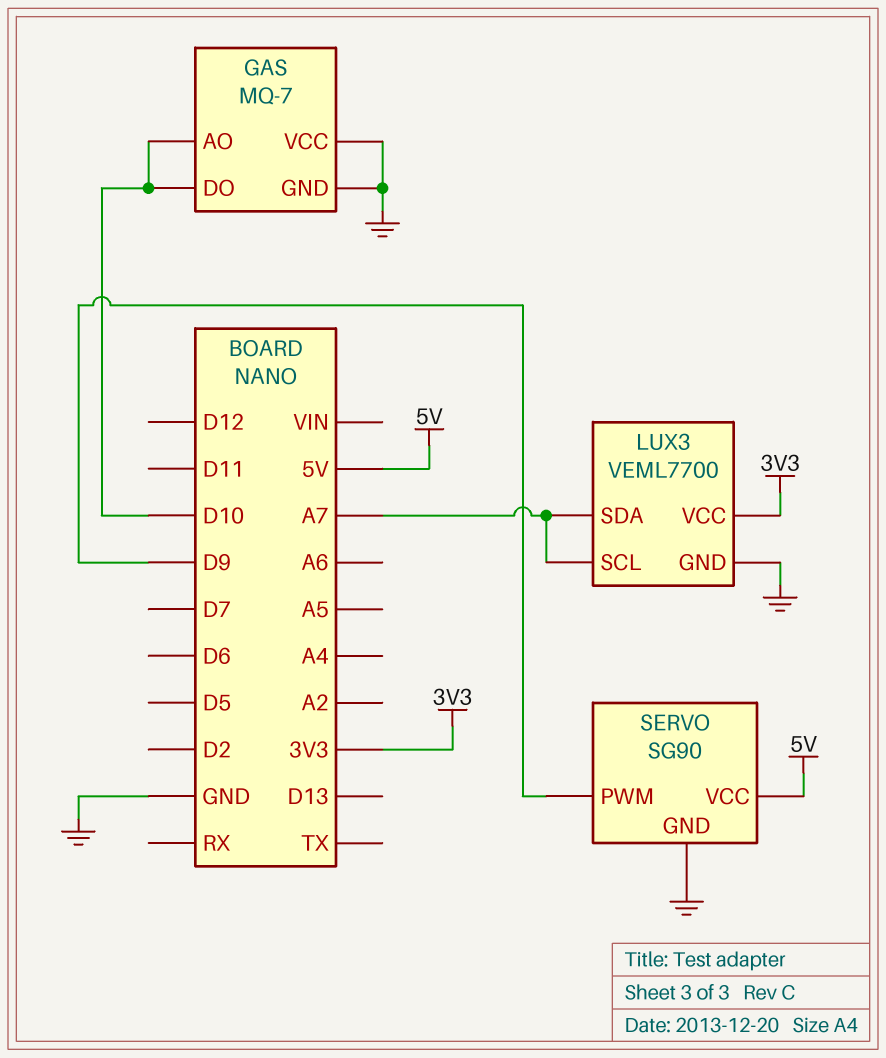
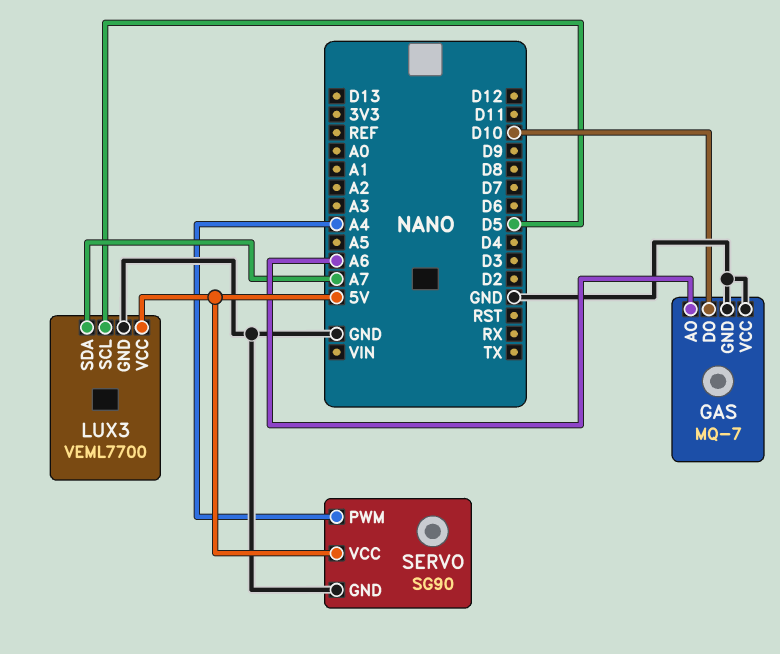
GAS pin AO: D10 -> A6
LUX3 pin SCL: A7 -> D5
LUX3 pin VCC: 3V3 -> 5V
SERVO pin PWM: D9 -> A4

